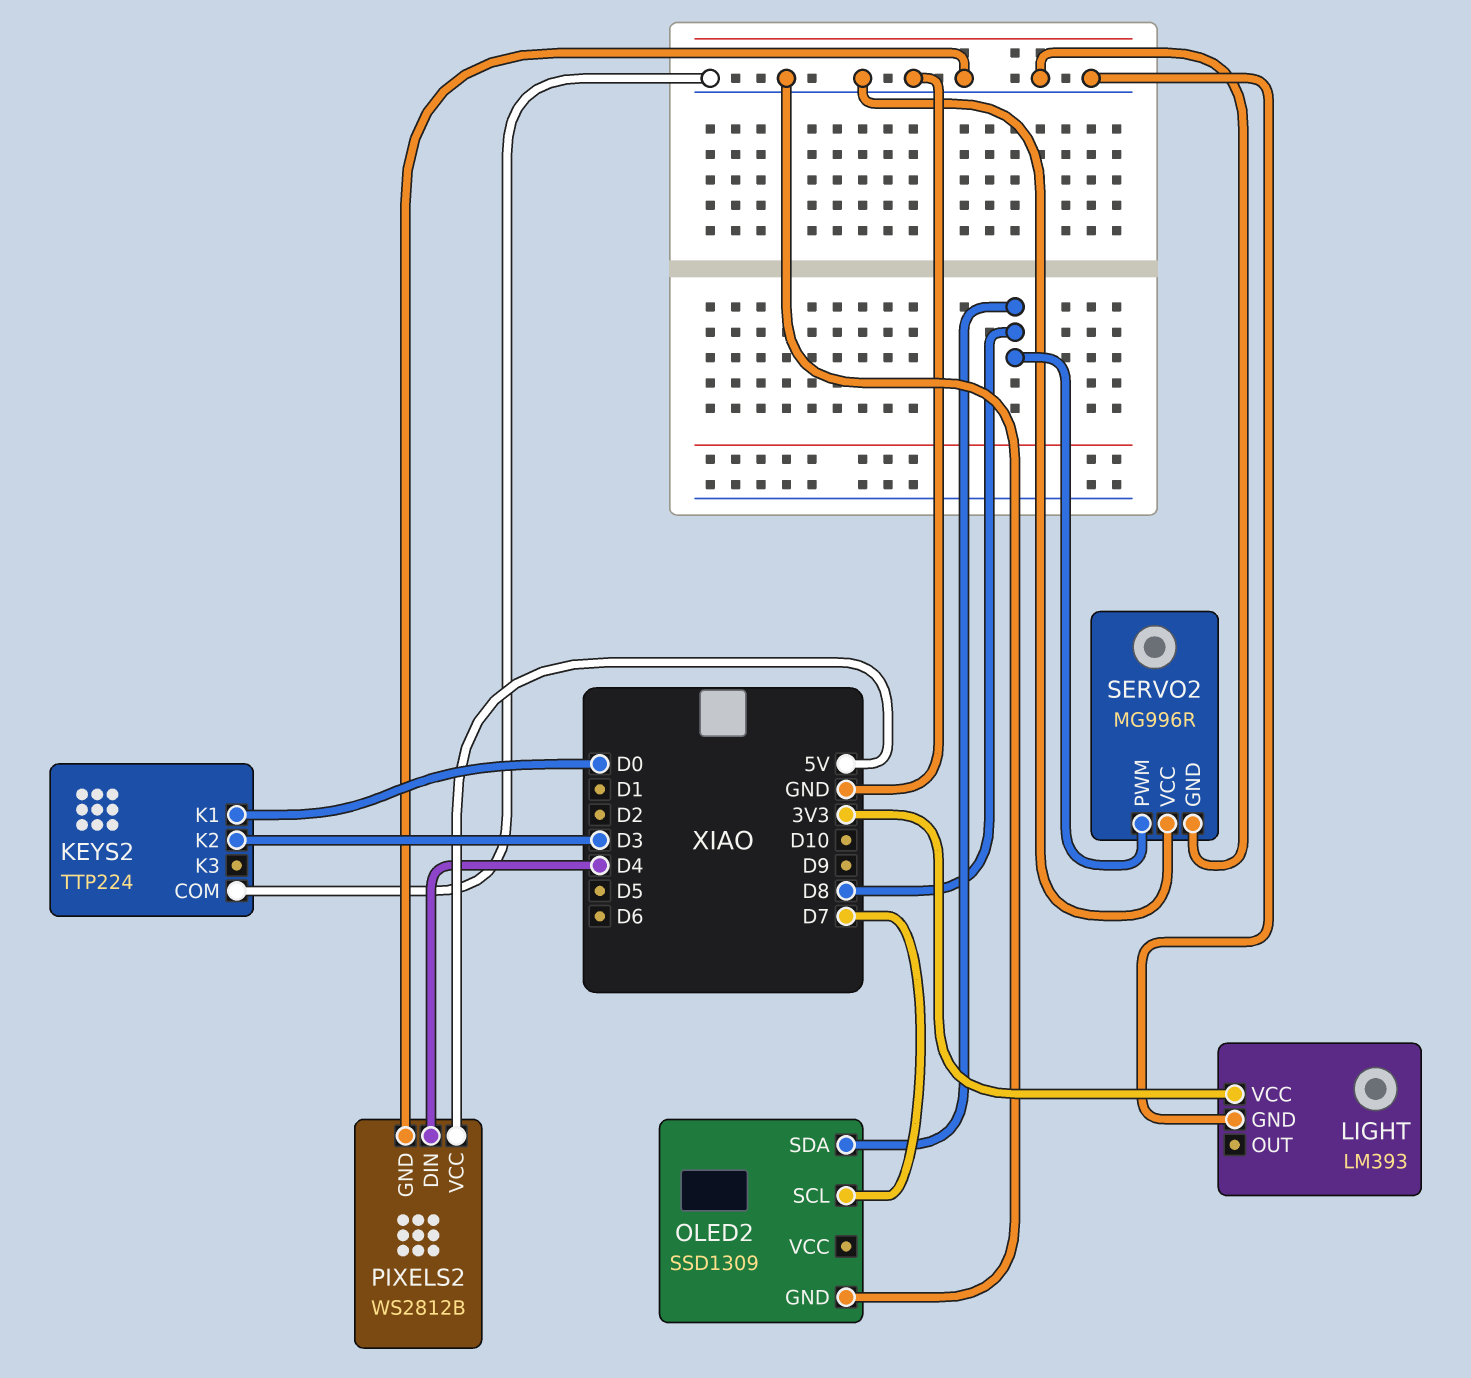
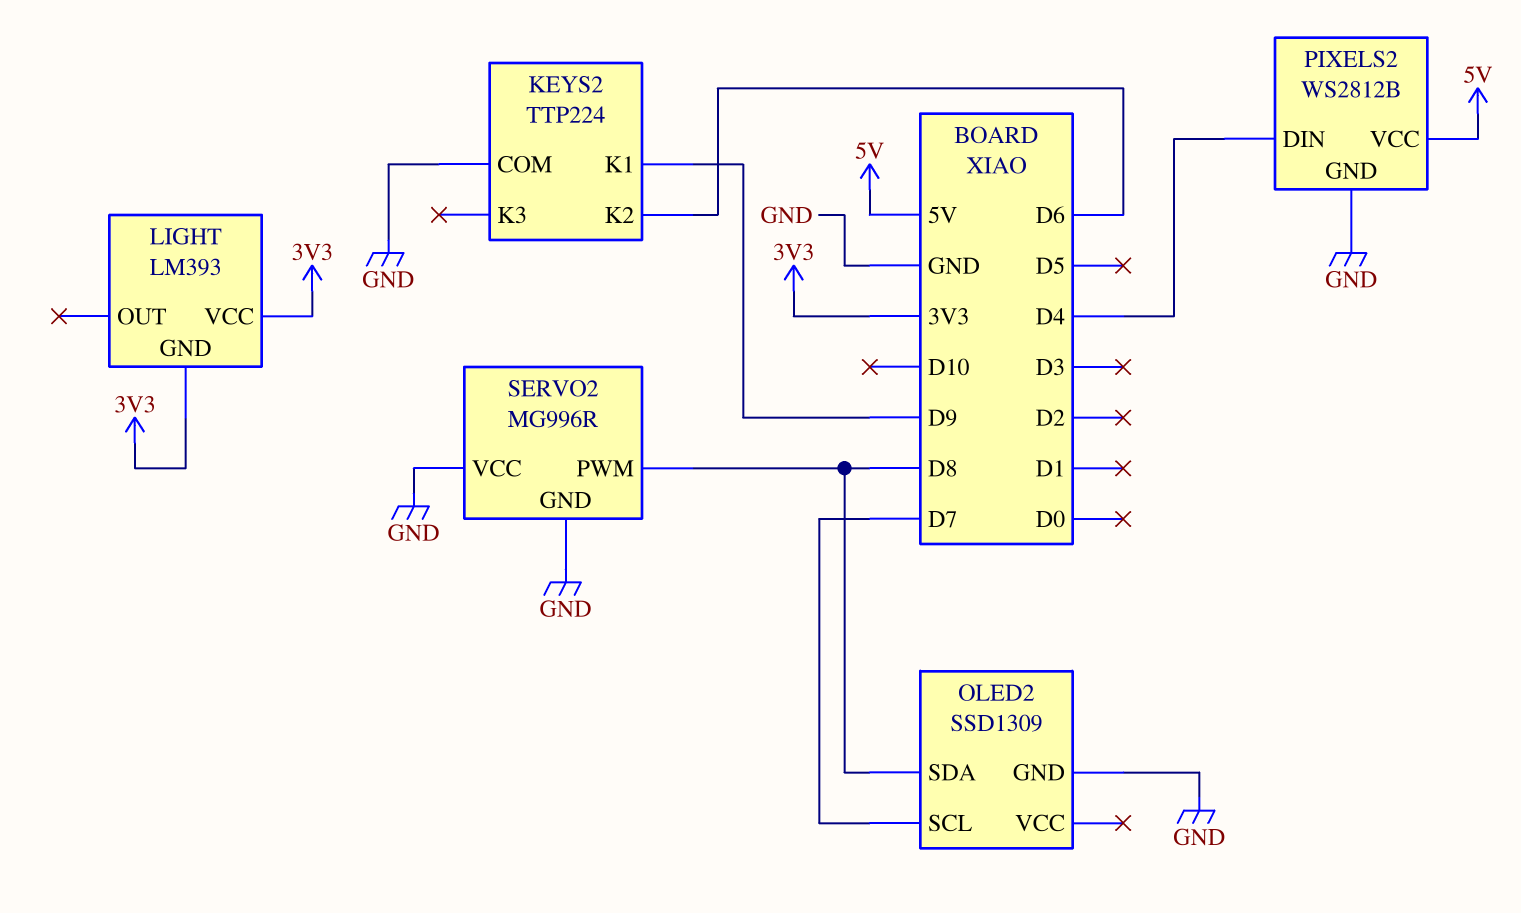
KEYS2 pin K1: D0 -> D9
KEYS2 pin K2: D3 -> D6
LIGHT pin GND: GND -> 3V3

